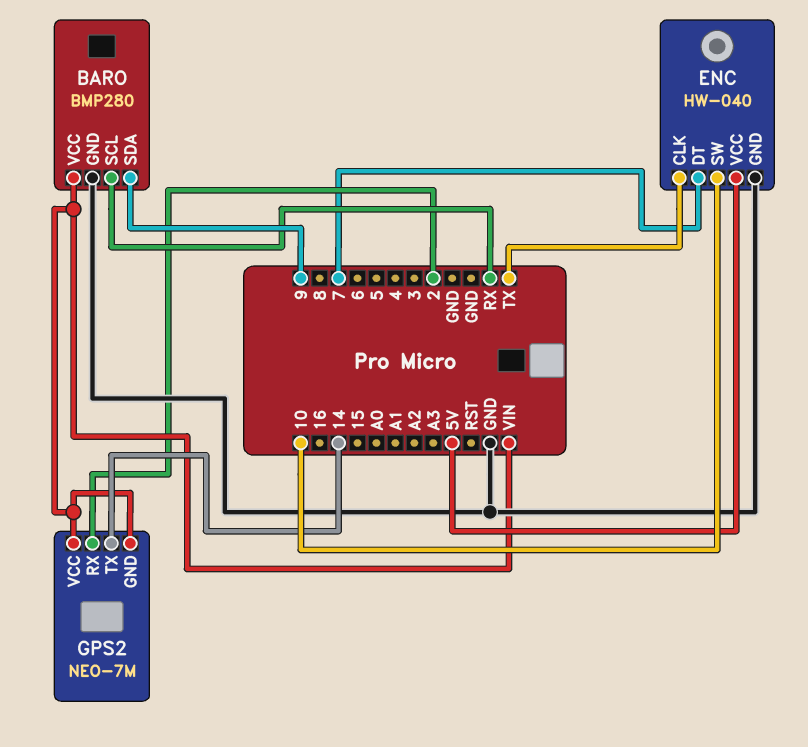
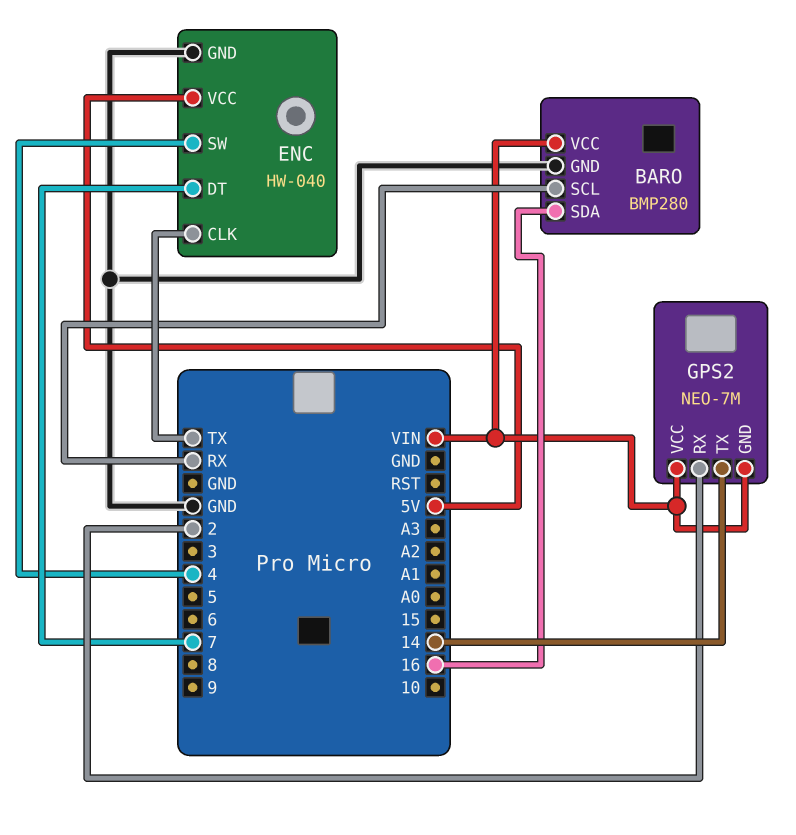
BARO pin SDA: 9 -> 16
ENC pin SW: 10 -> 4

